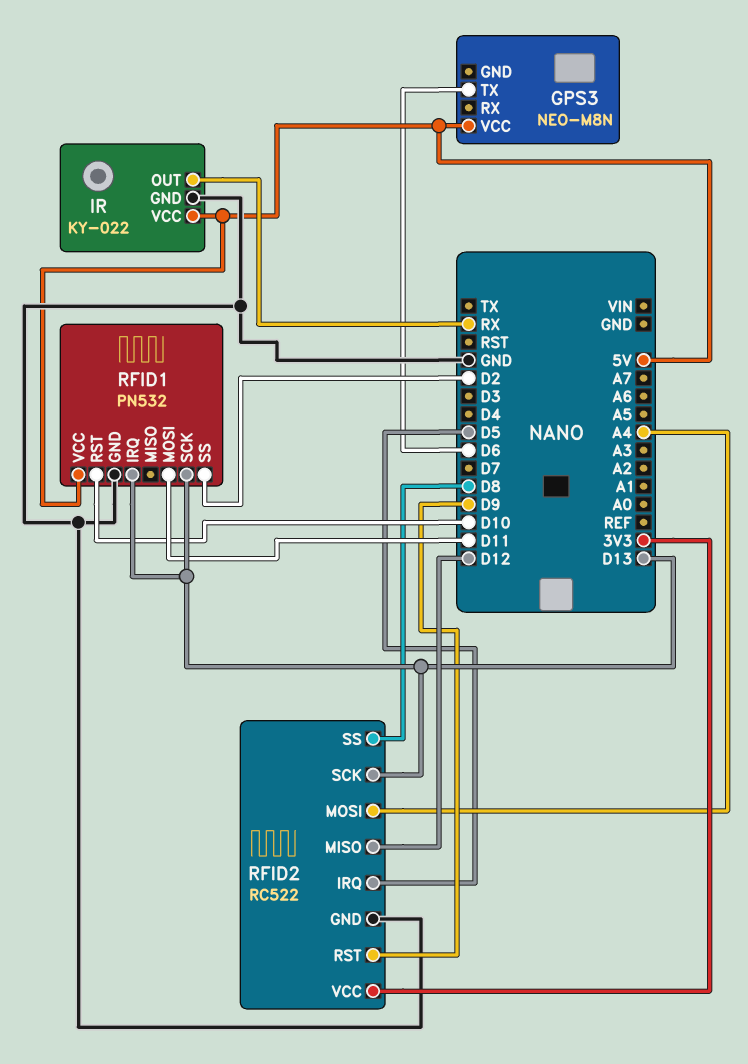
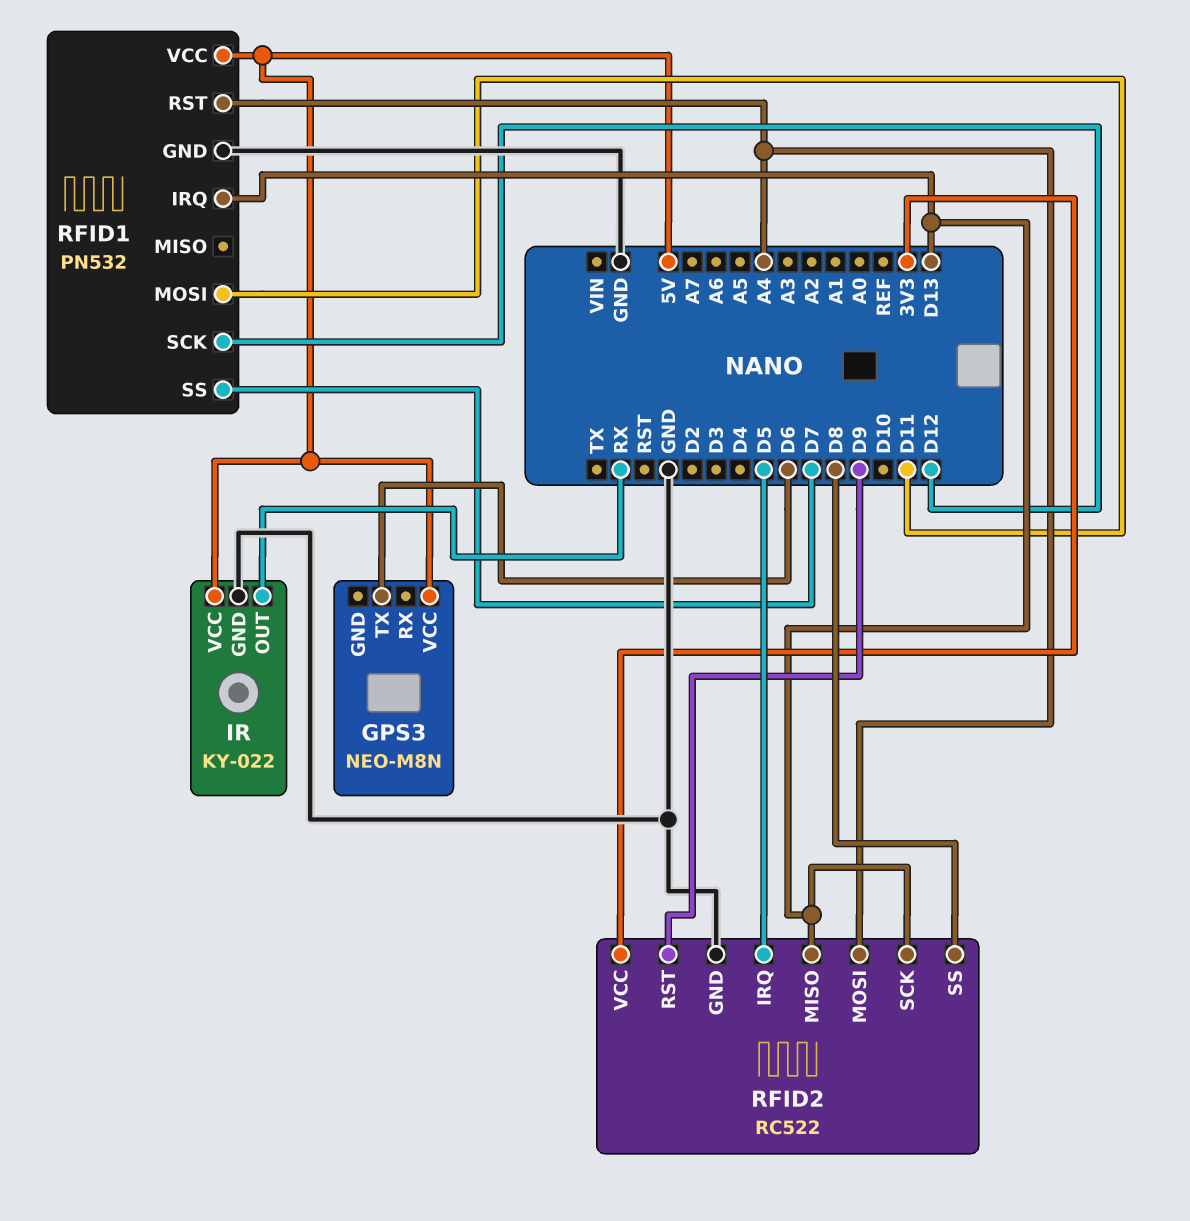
RFID1 pin RST: D10 -> A4
RFID1 pin SCK: D13 -> D12
RFID1 pin SS: D2 -> D7
RFID2 pin MISO: D12 -> D13

